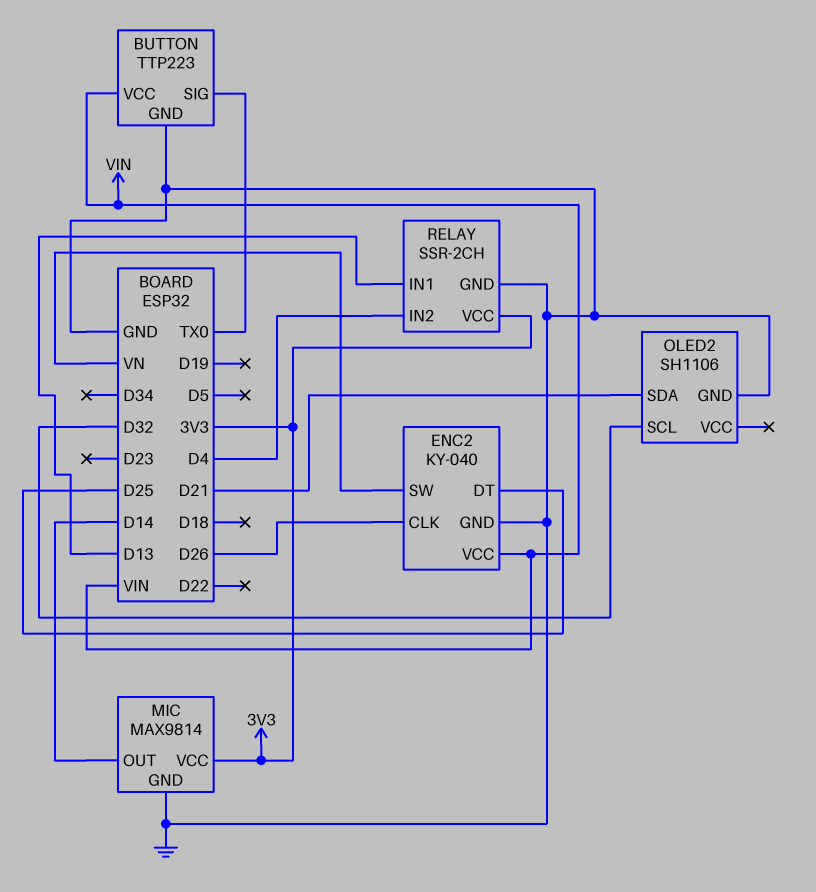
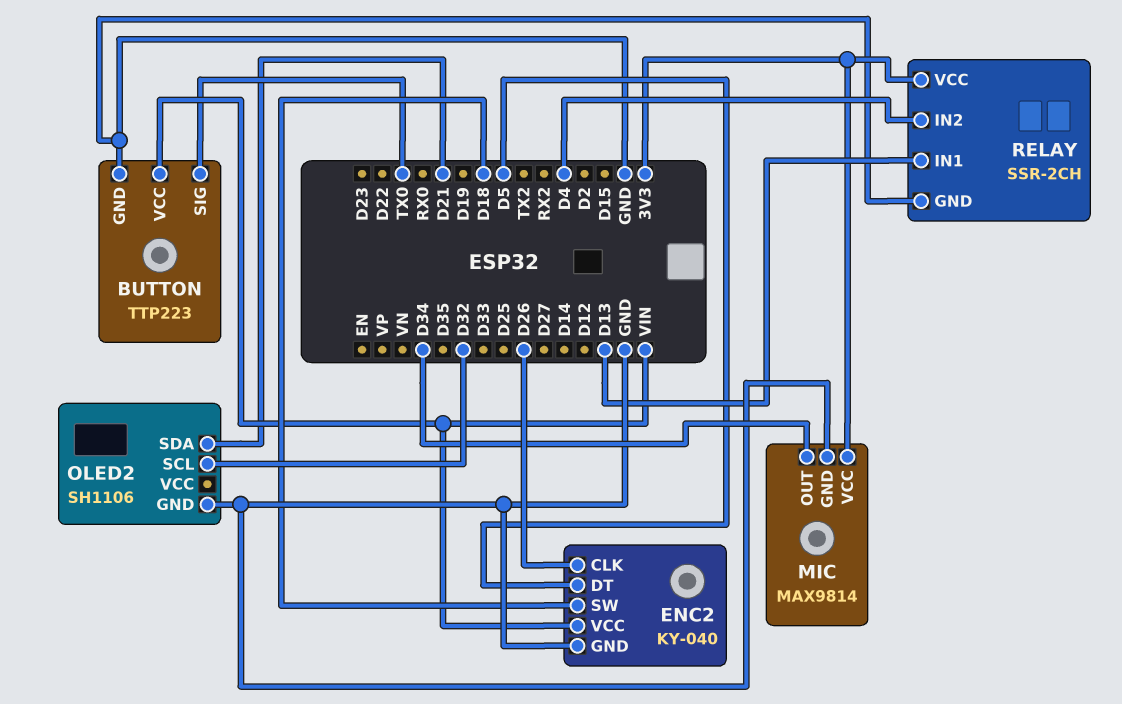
ENC2 pin DT: D25 -> D5
ENC2 pin SW: VN -> D18
MIC pin OUT: D14 -> D34

